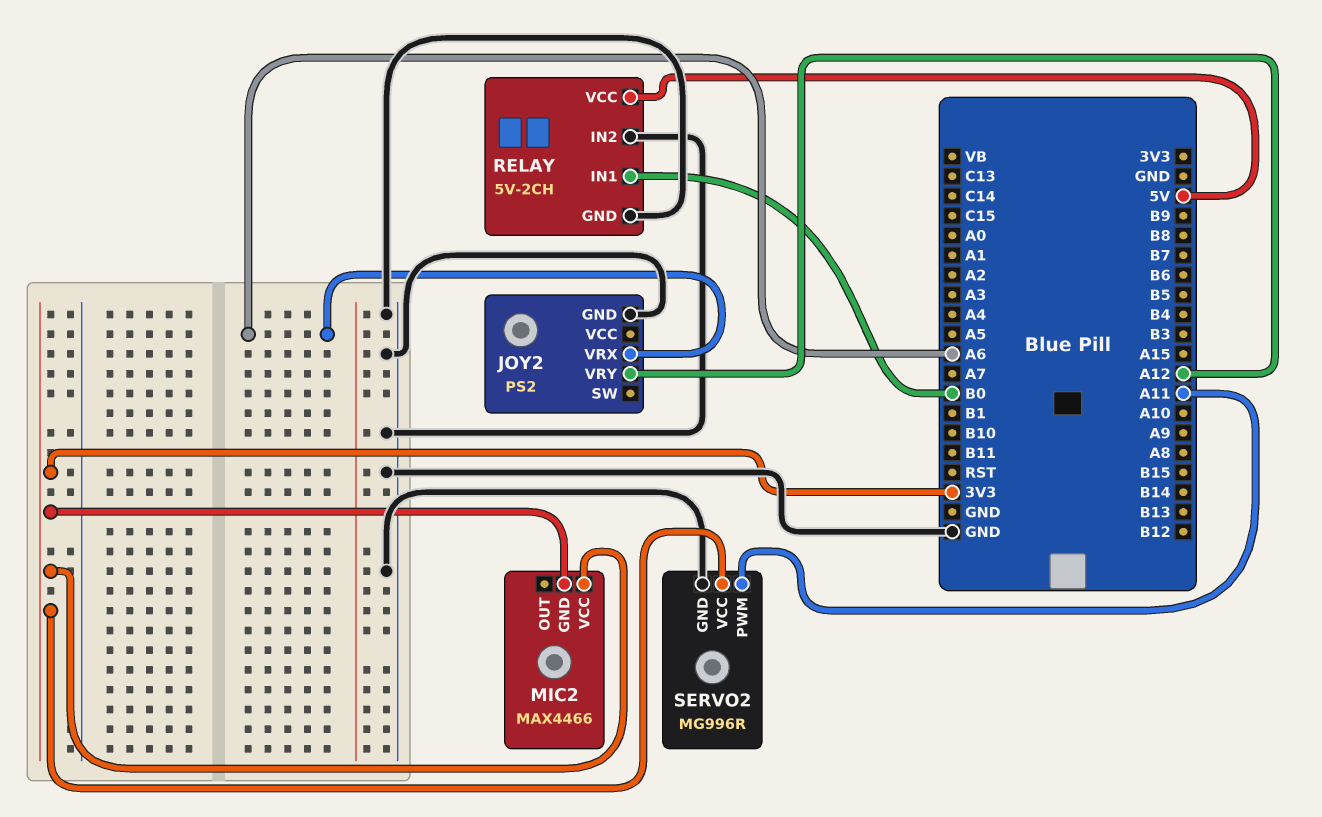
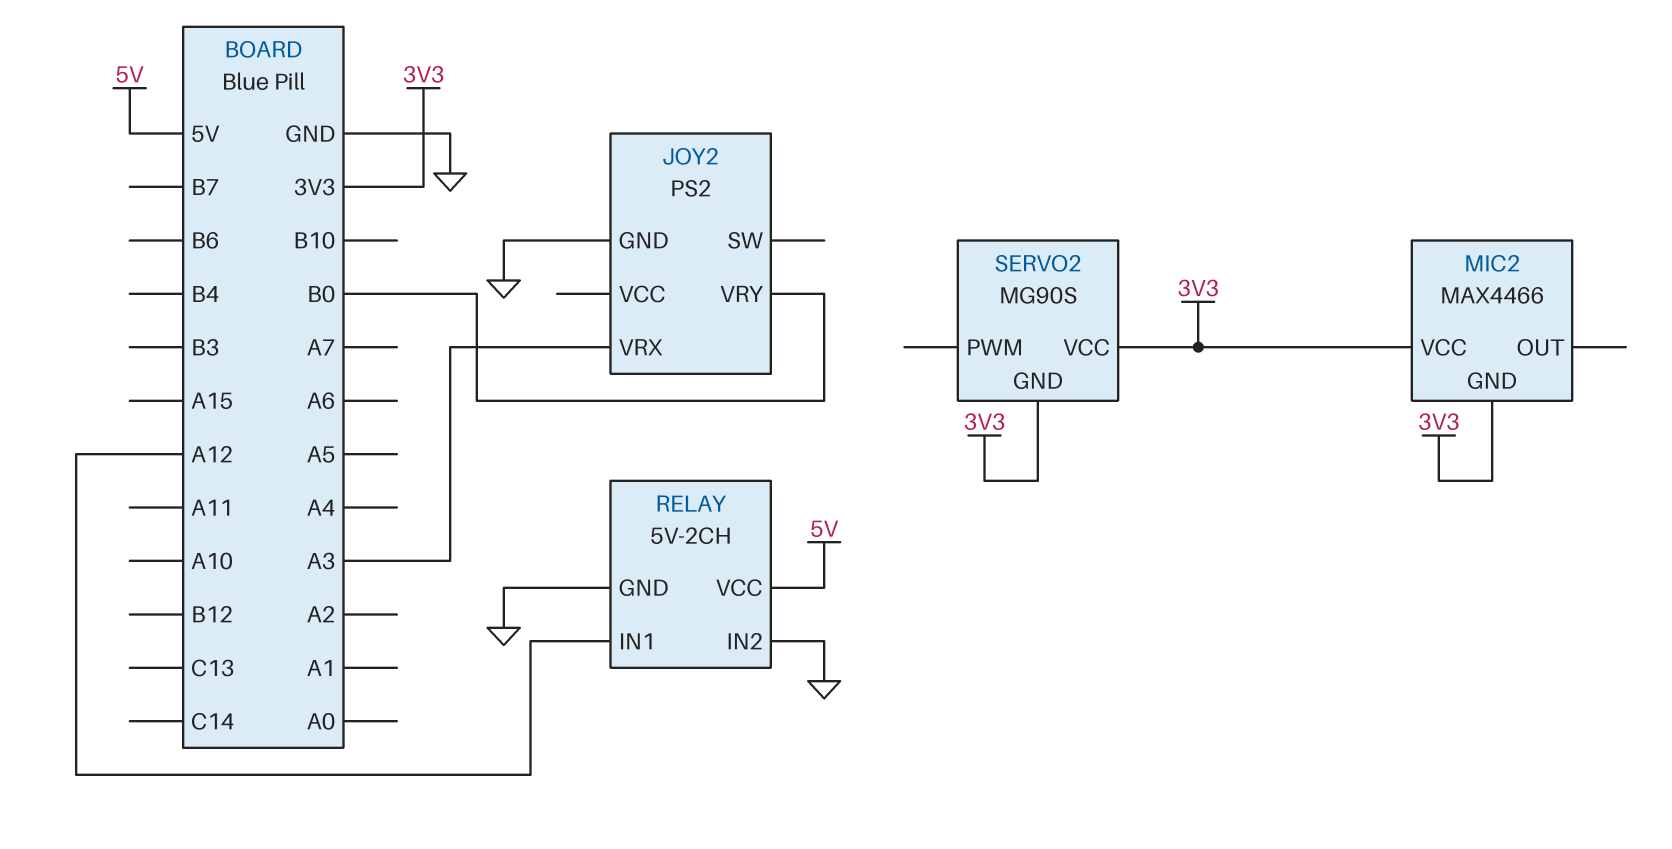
JOY2 pin VRX: A6 -> A3
JOY2 pin VRY: A12 -> B0
RELAY pin IN1: B0 -> A12
SERVO2: MG996R -> MG90S
SERVO2 pin GND: GND -> 3V3
SERVO2 pin PWM: A11 -> none

